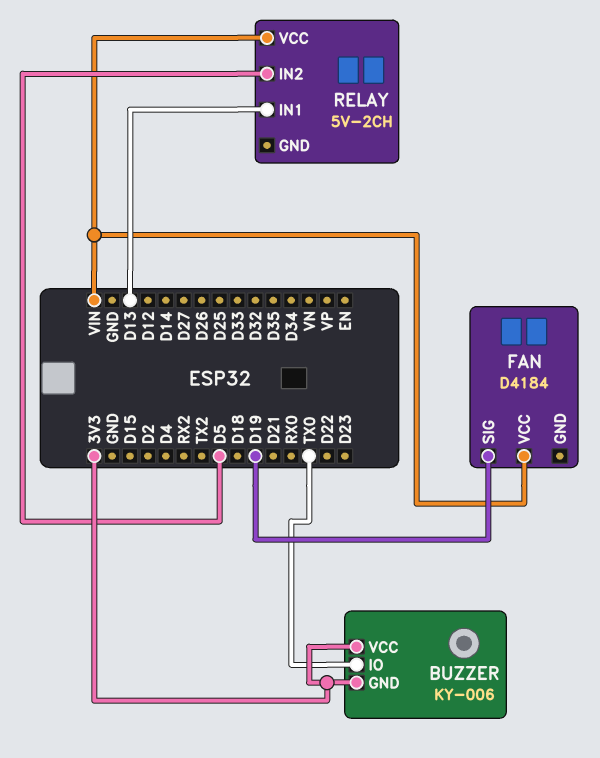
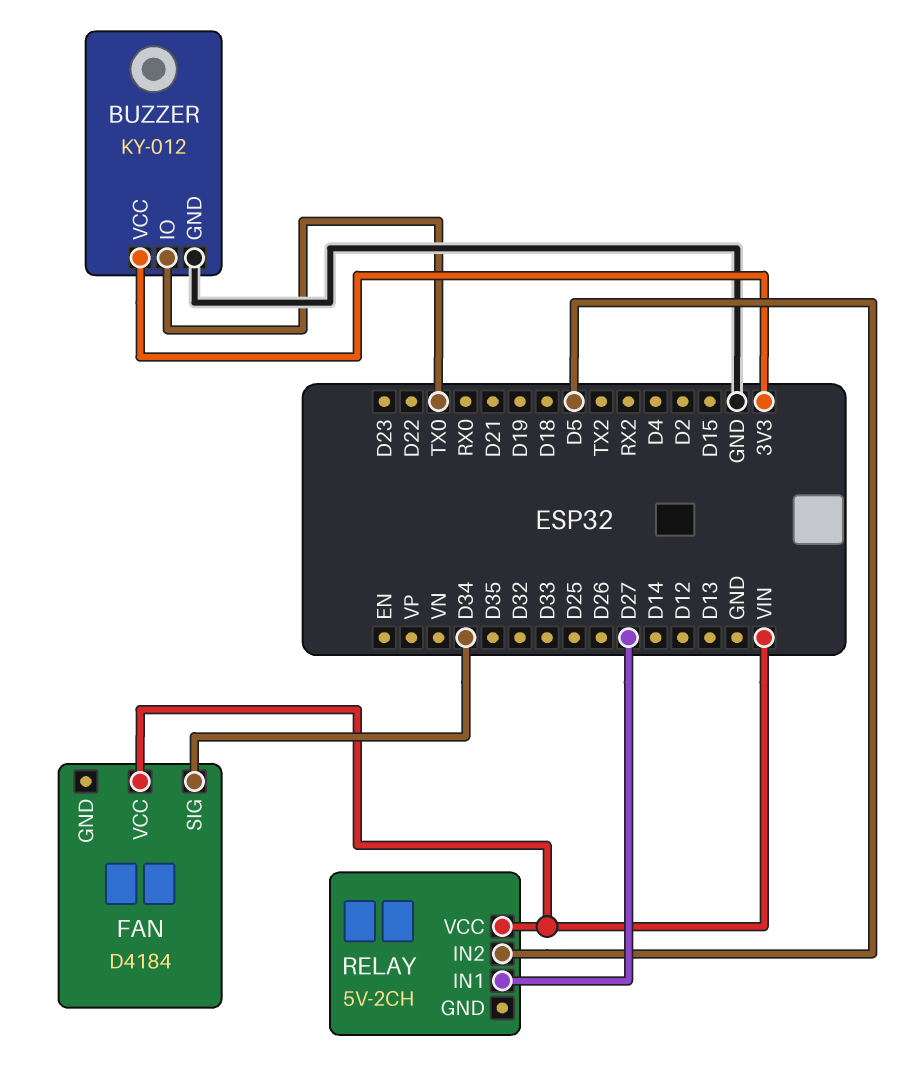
BUZZER: KY-006 -> KY-012
BUZZER pin GND: 3V3 -> GND
FAN pin SIG: D19 -> D34
RELAY pin IN1: D13 -> D27

